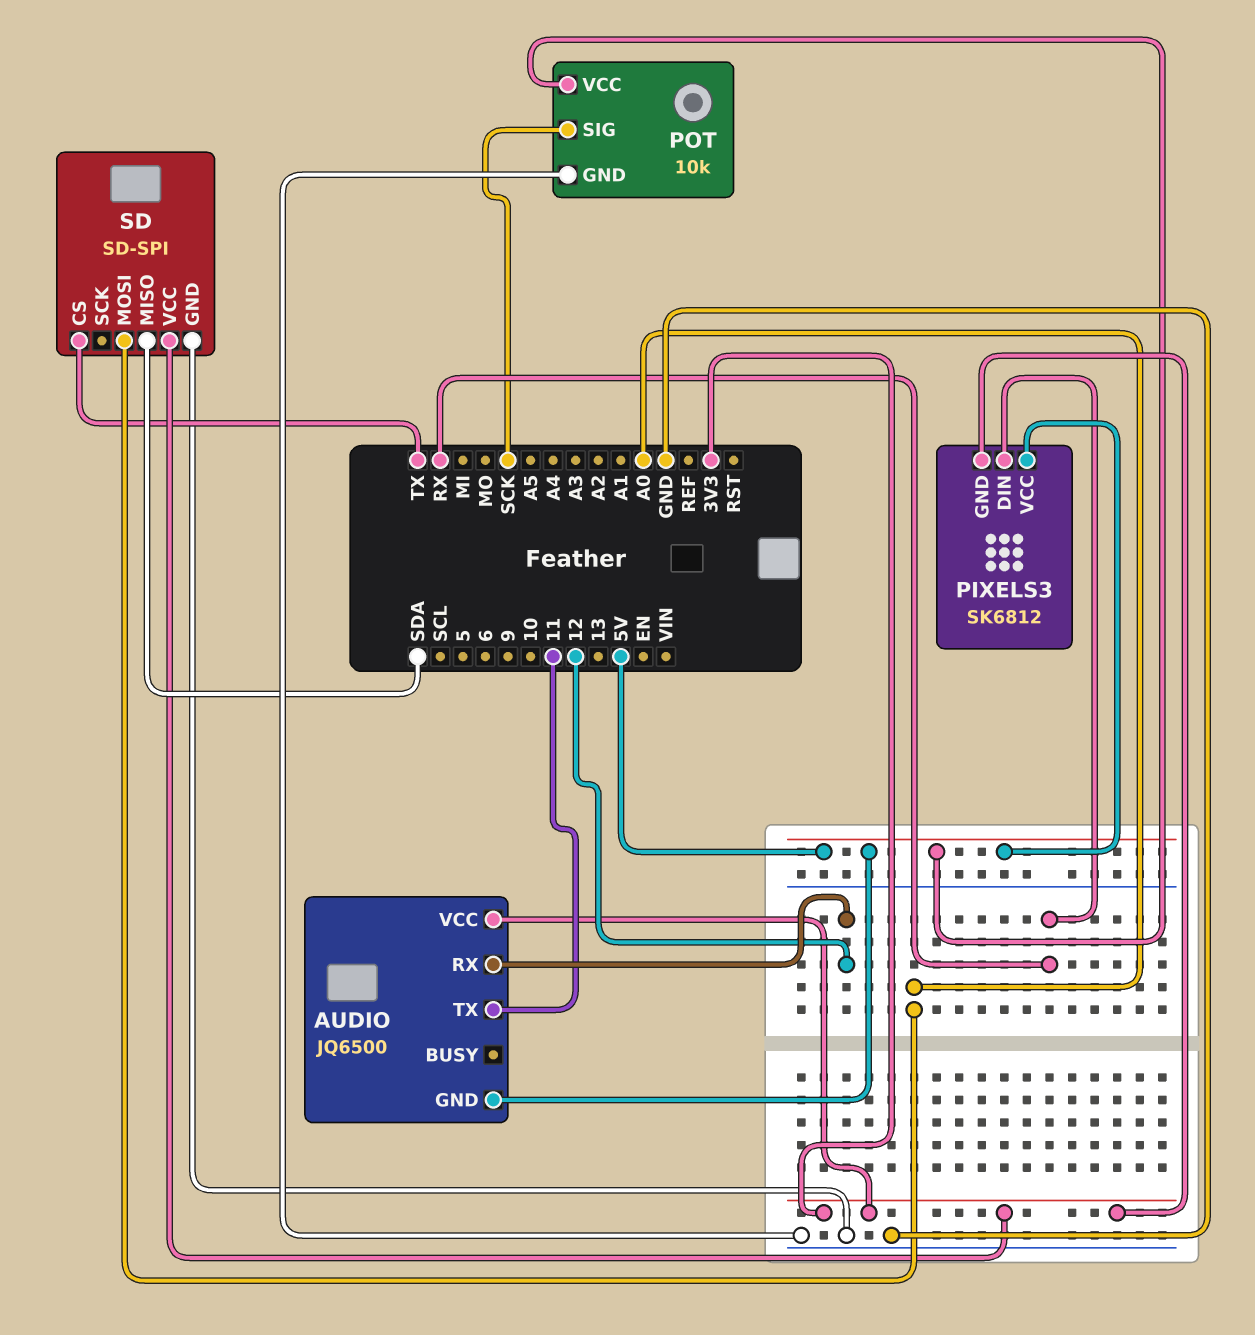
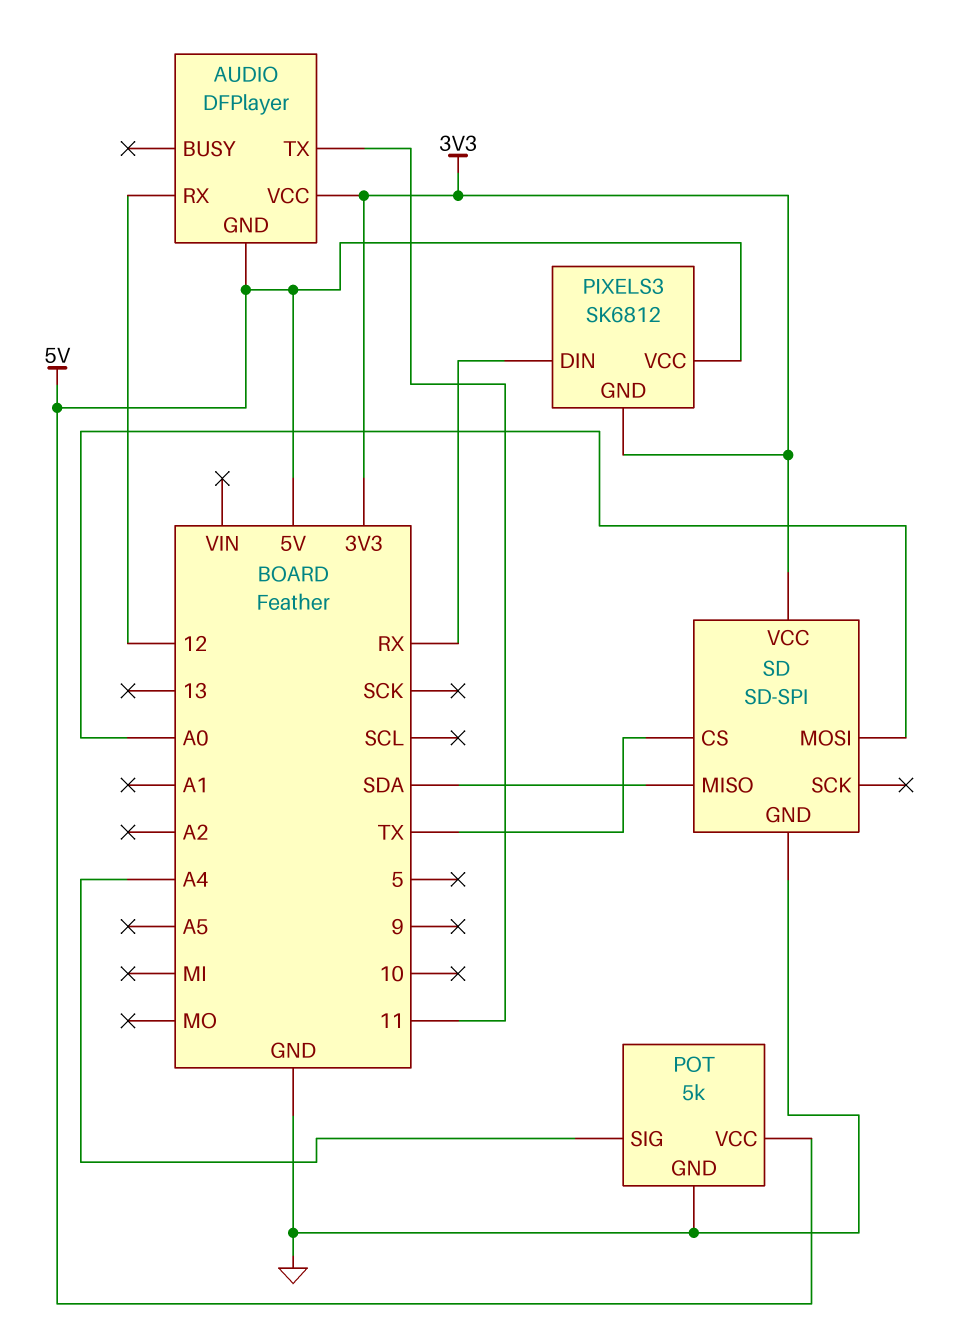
AUDIO: JQ6500 -> DFPlayer
POT: 10k -> 5k
POT pin SIG: SCK -> A4

